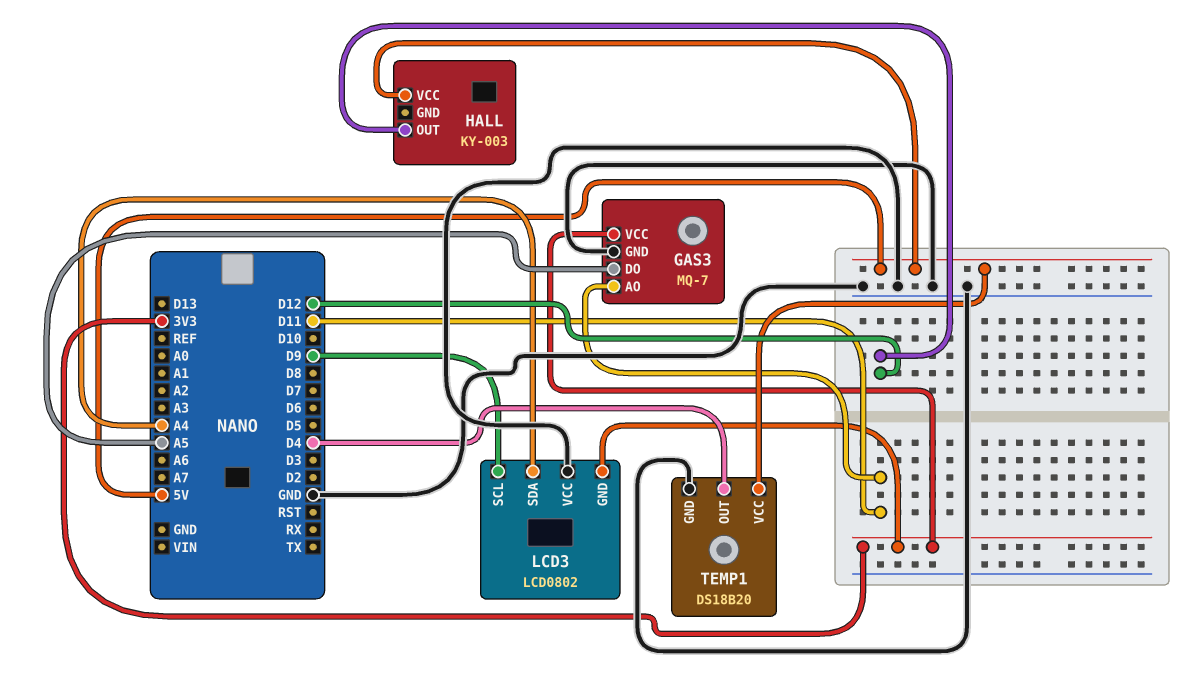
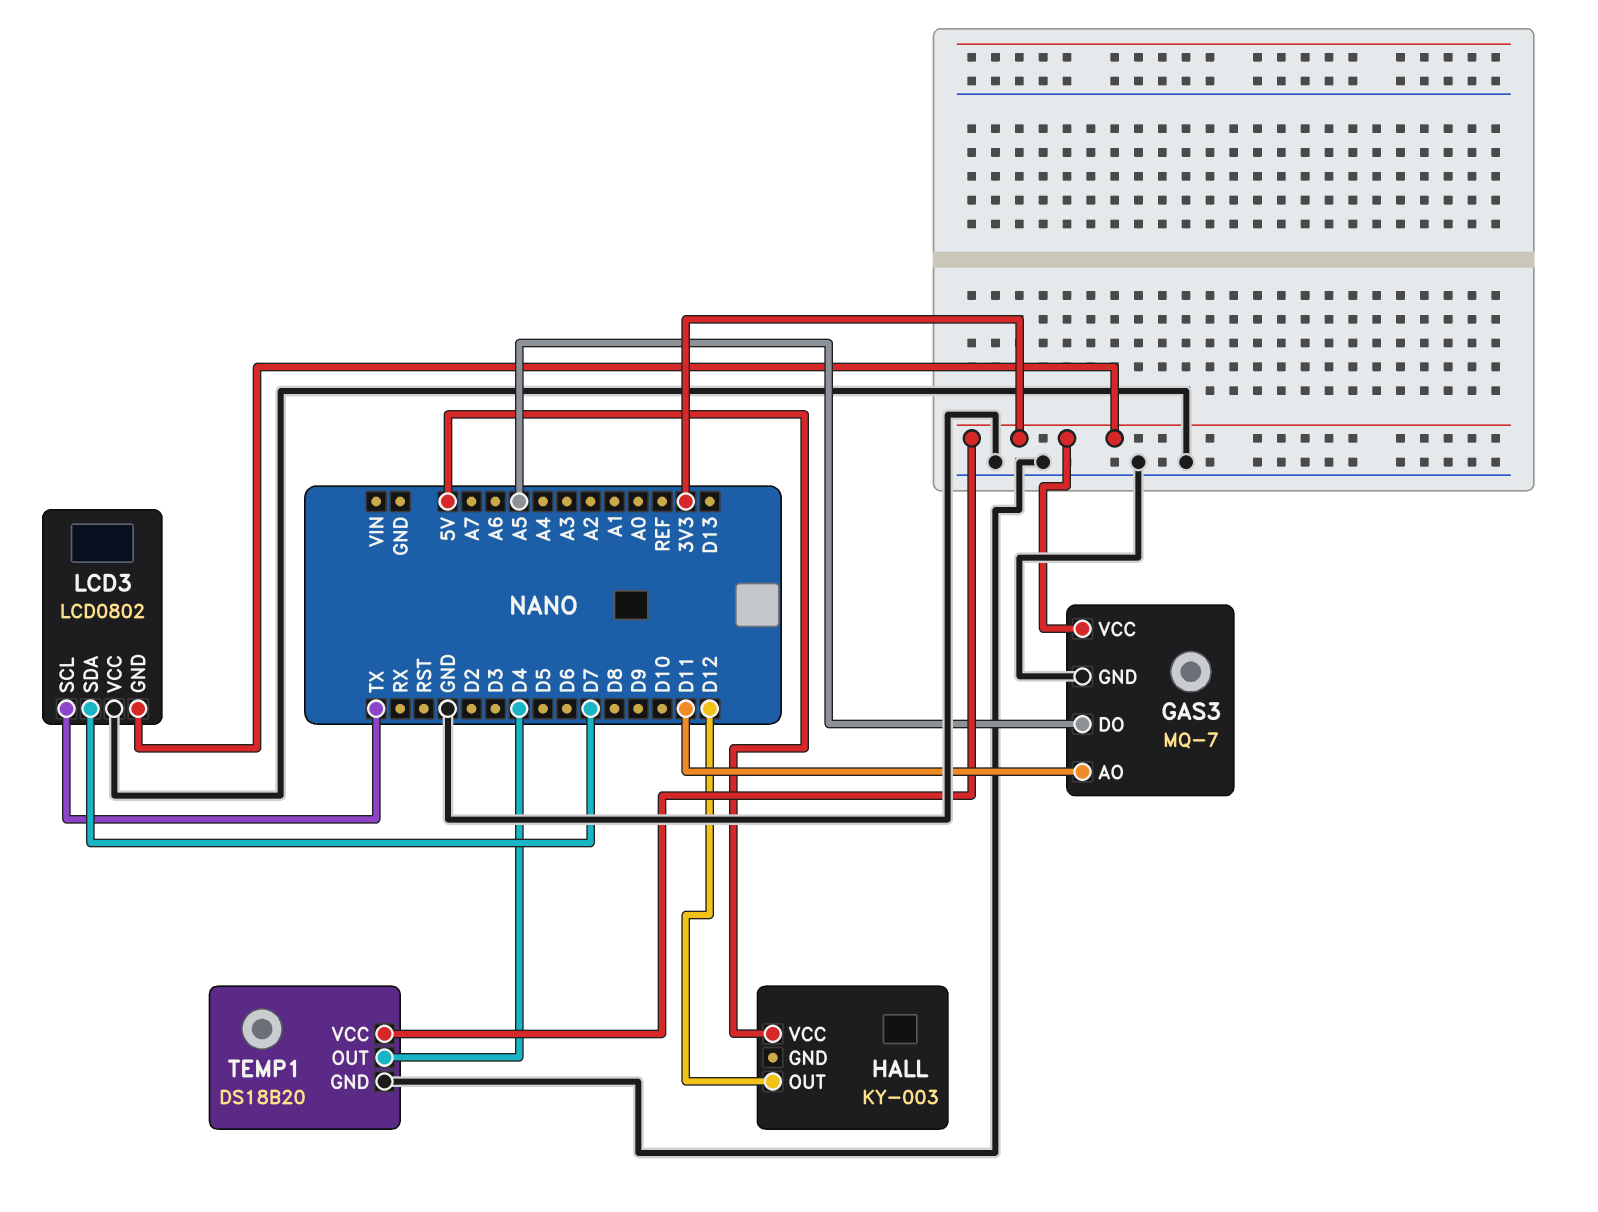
LCD3 pin SCL: D9 -> TX
LCD3 pin SDA: A4 -> D7
TEMP1 pin VCC: 5V -> 3V3

